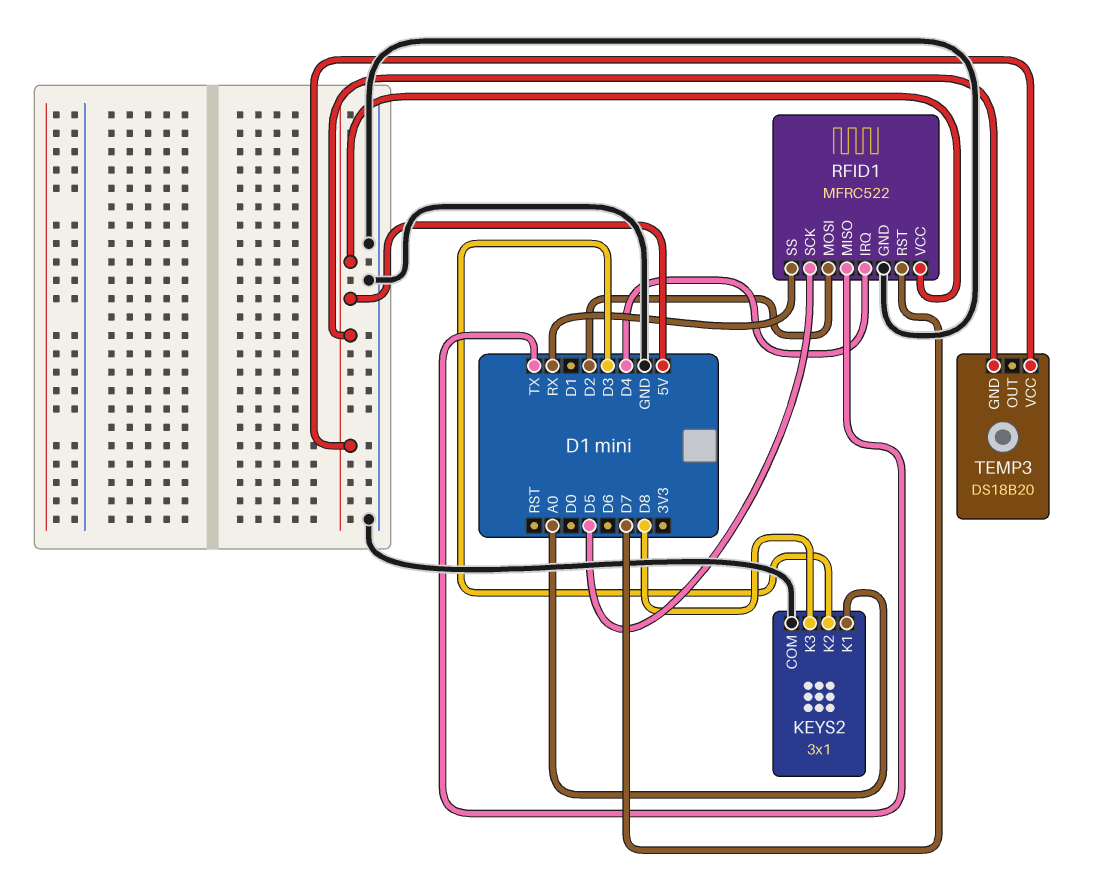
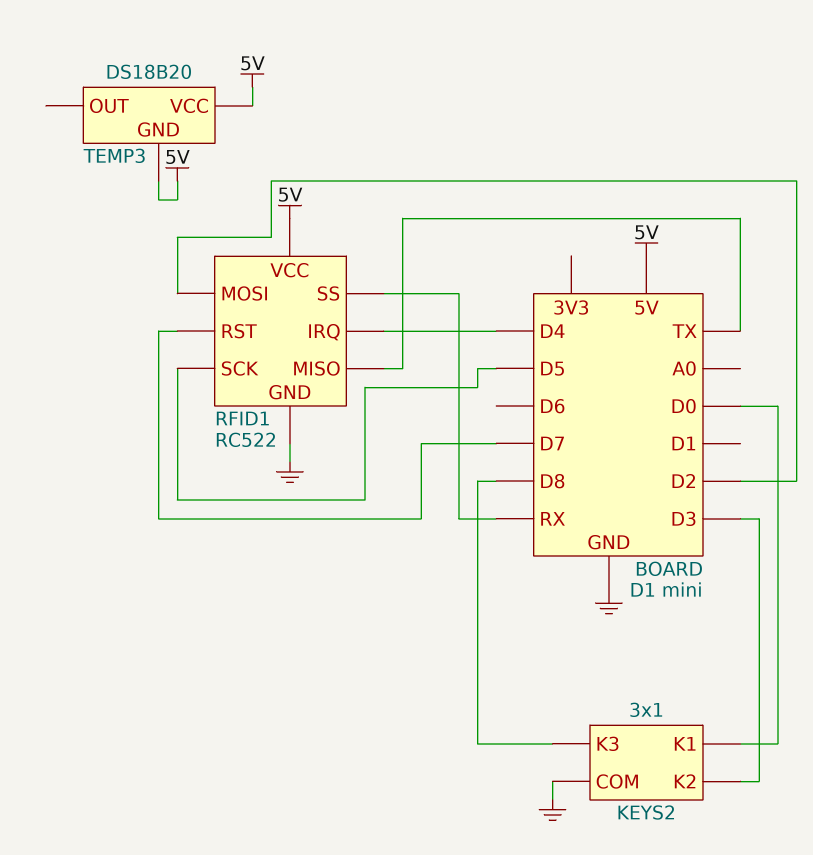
KEYS2 pin K1: A0 -> D0
RFID1: MFRC522 -> RC522

